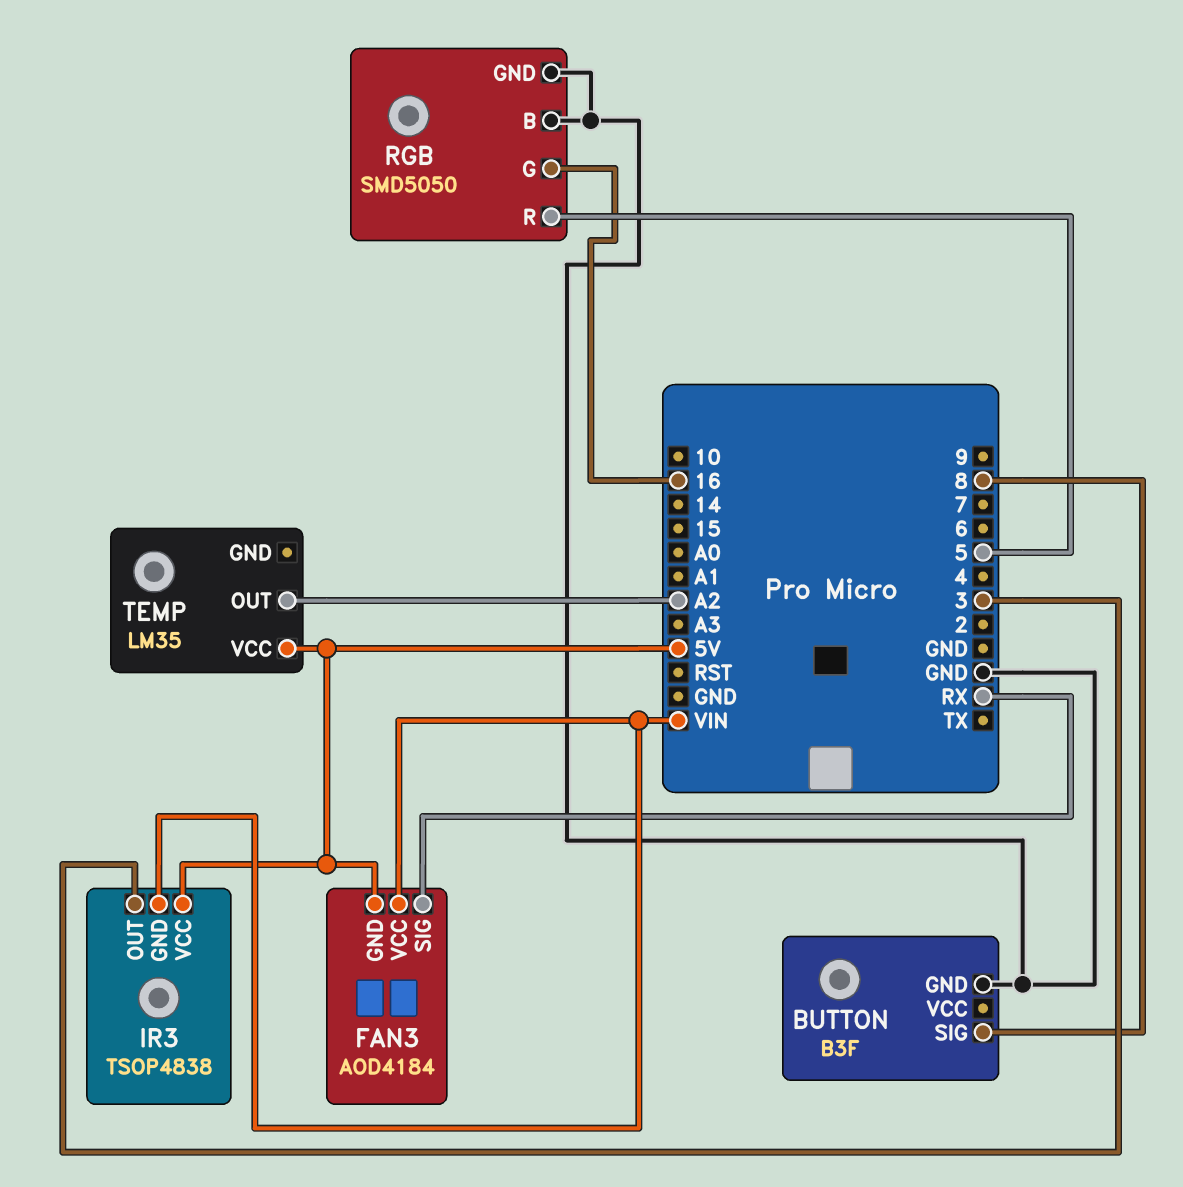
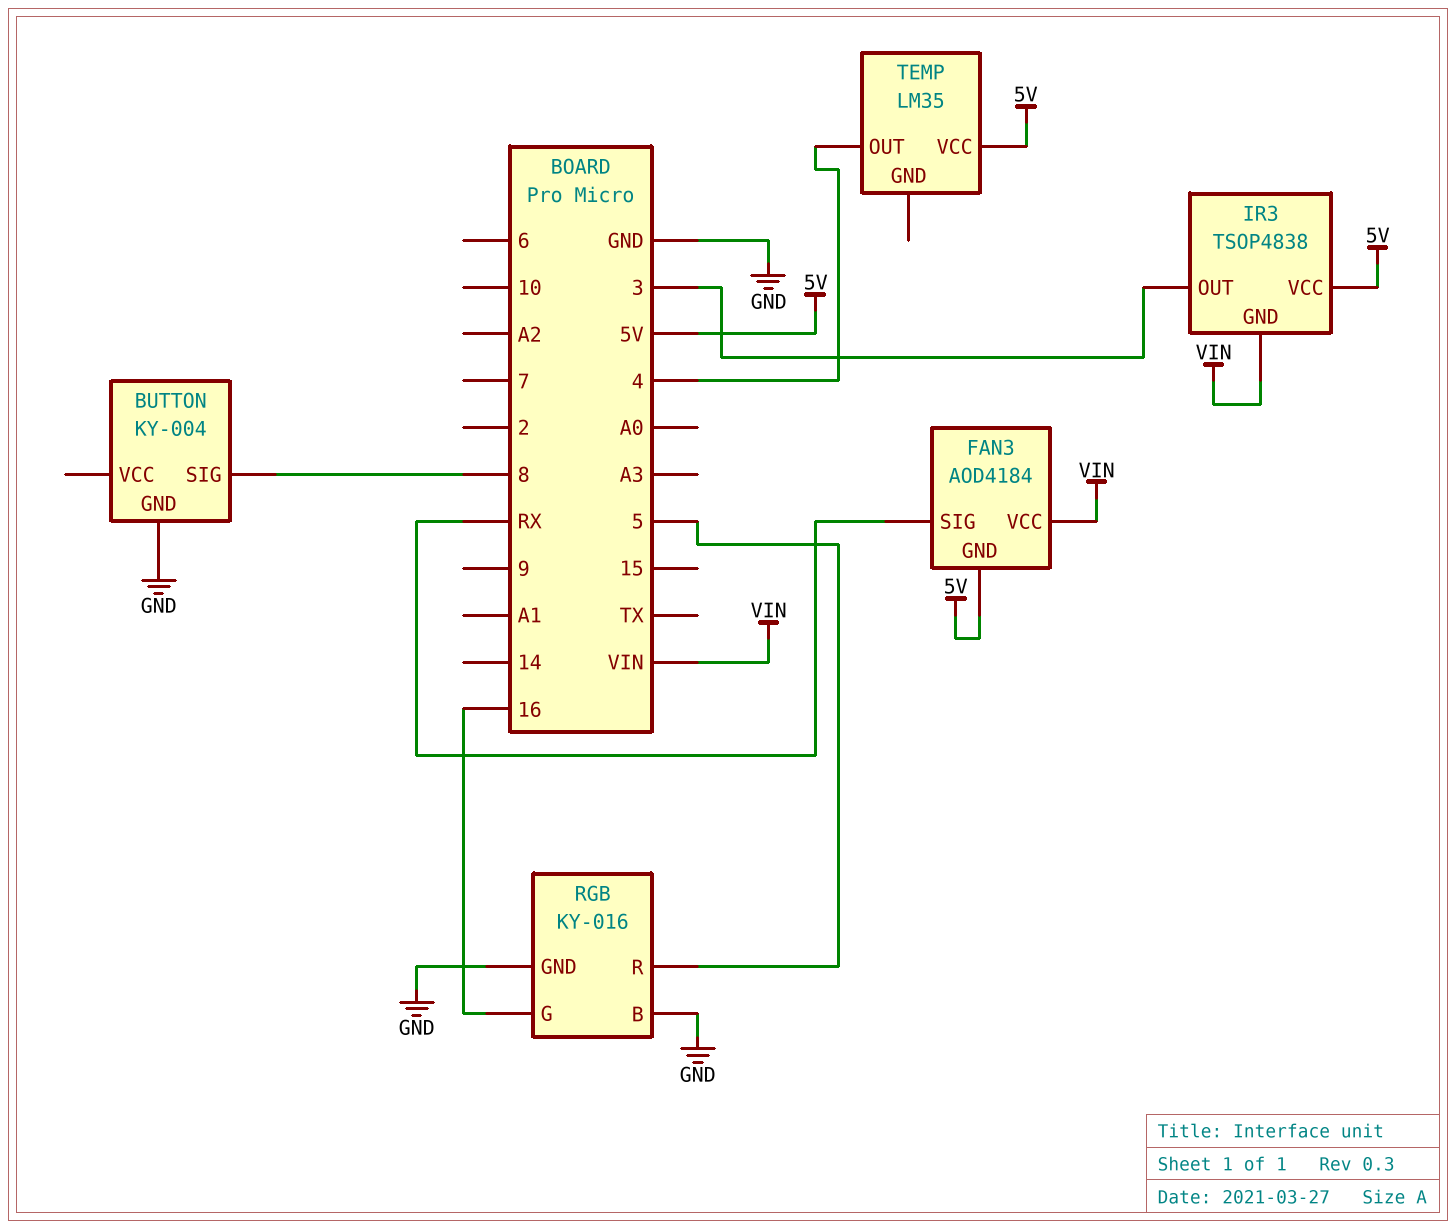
BUTTON: B3F -> KY-004
RGB: SMD5050 -> KY-016
TEMP pin OUT: A2 -> 4

